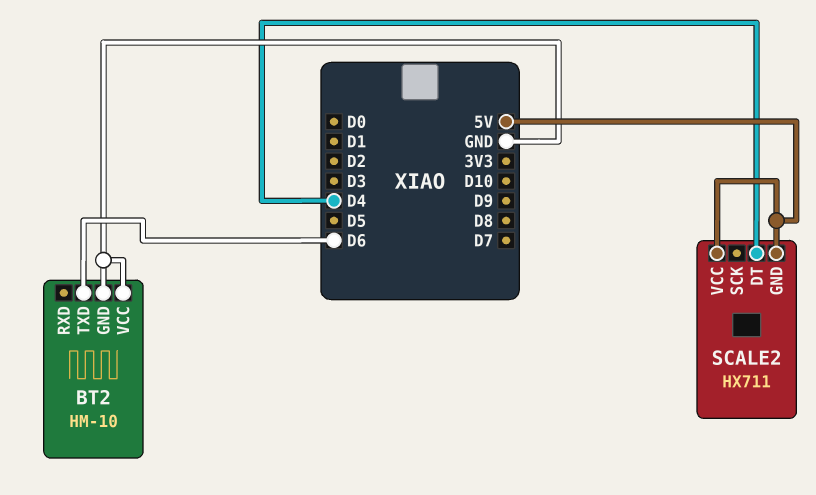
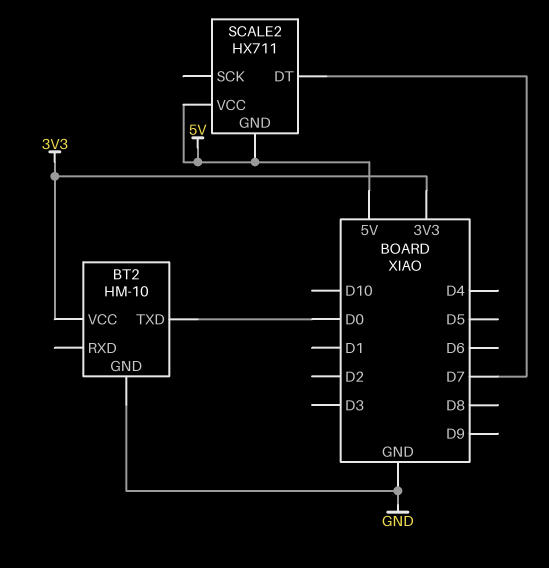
BT2 pin TXD: D6 -> D0
BT2 pin VCC: GND -> 3V3
SCALE2 pin DT: D4 -> D7

